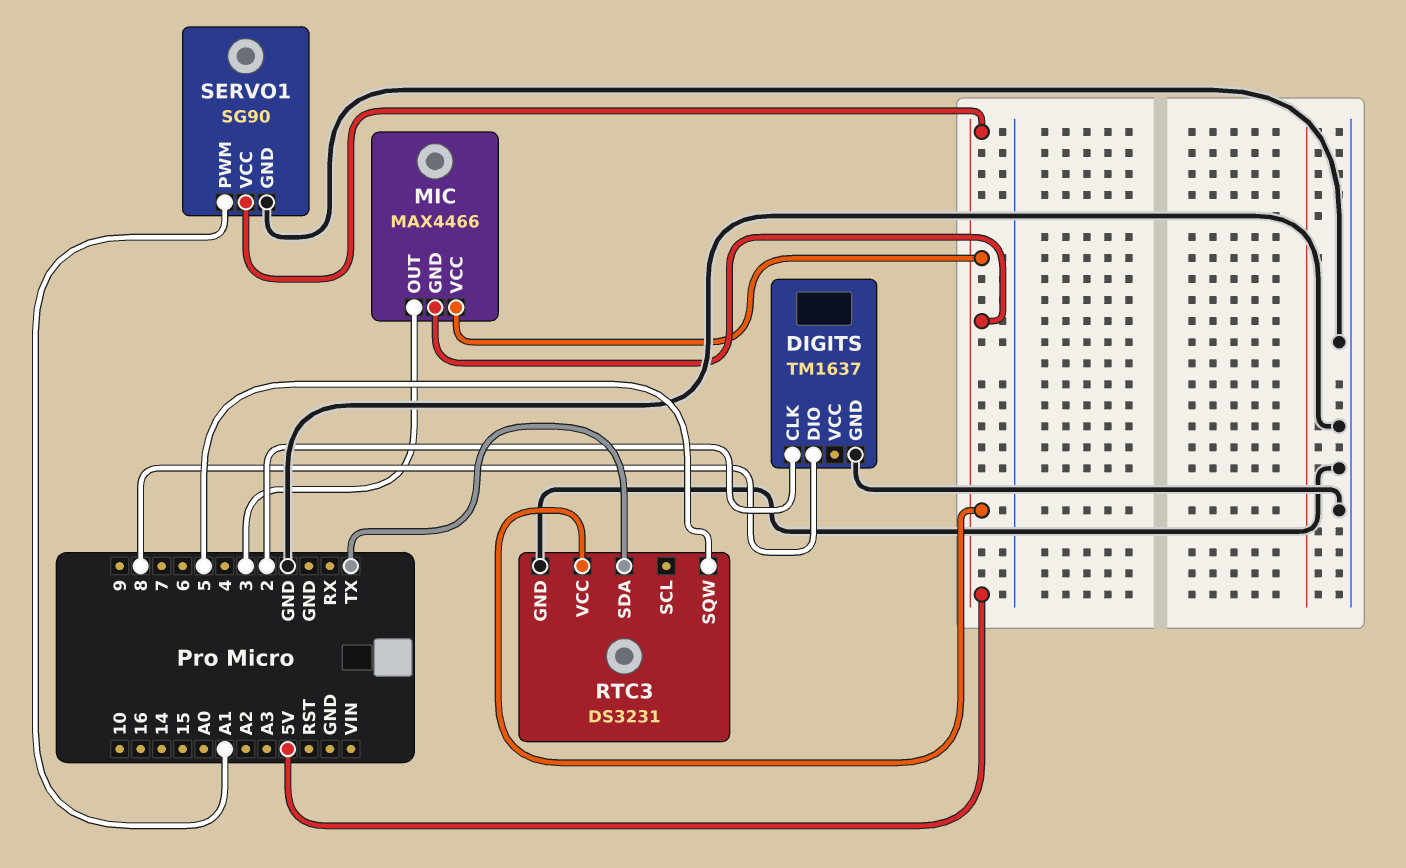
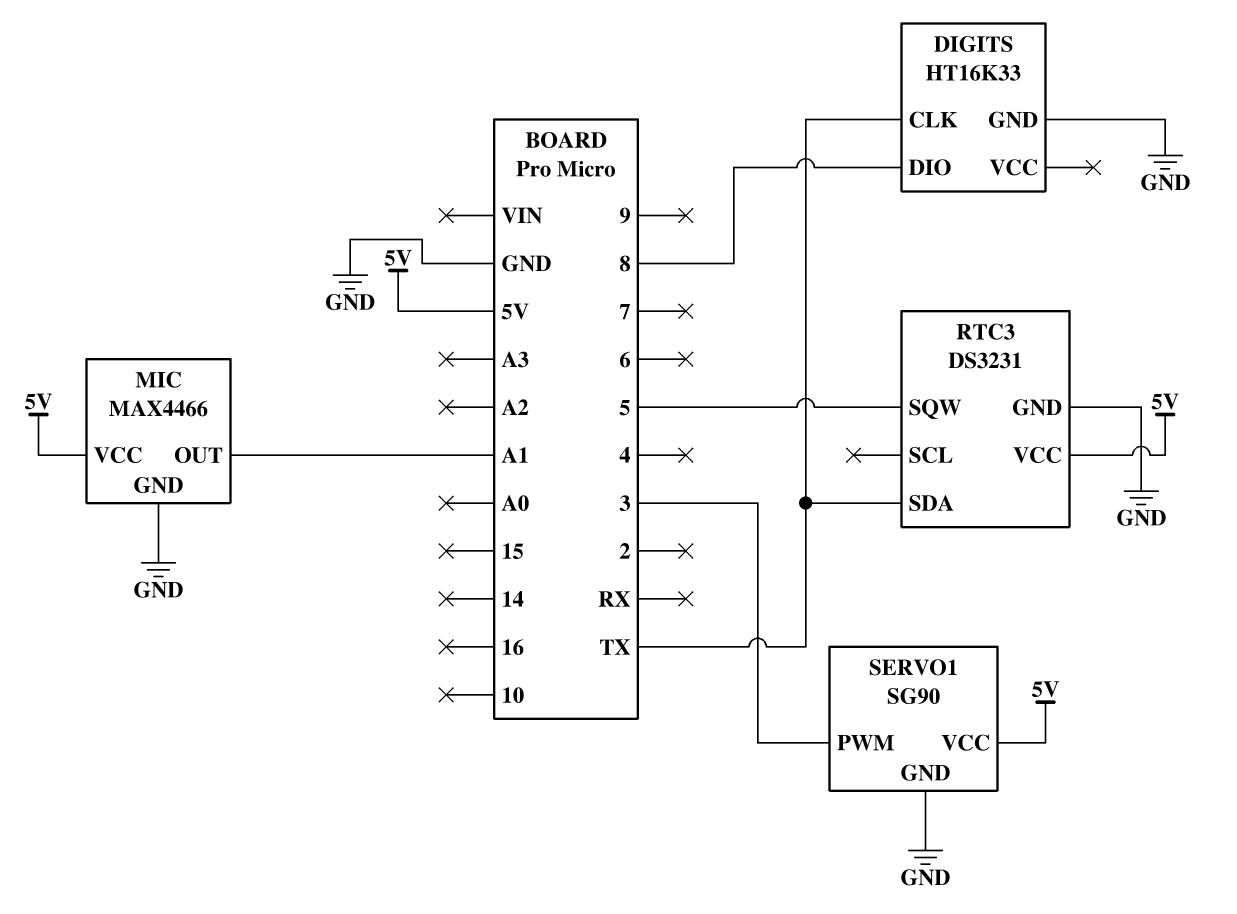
DIGITS: TM1637 -> HT16K33
DIGITS pin CLK: 2 -> TX
MIC pin GND: 5V -> GND
MIC pin OUT: 3 -> A1
SERVO1 pin PWM: A1 -> 3

